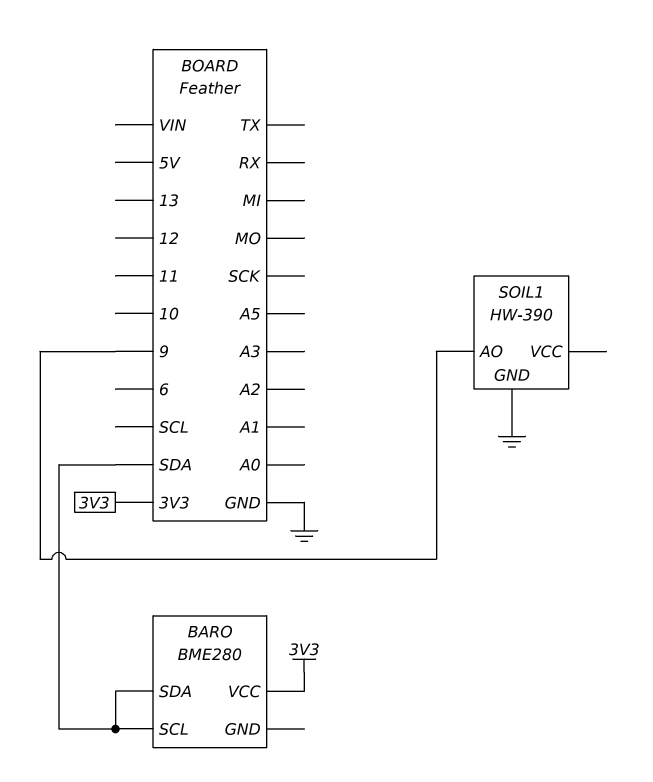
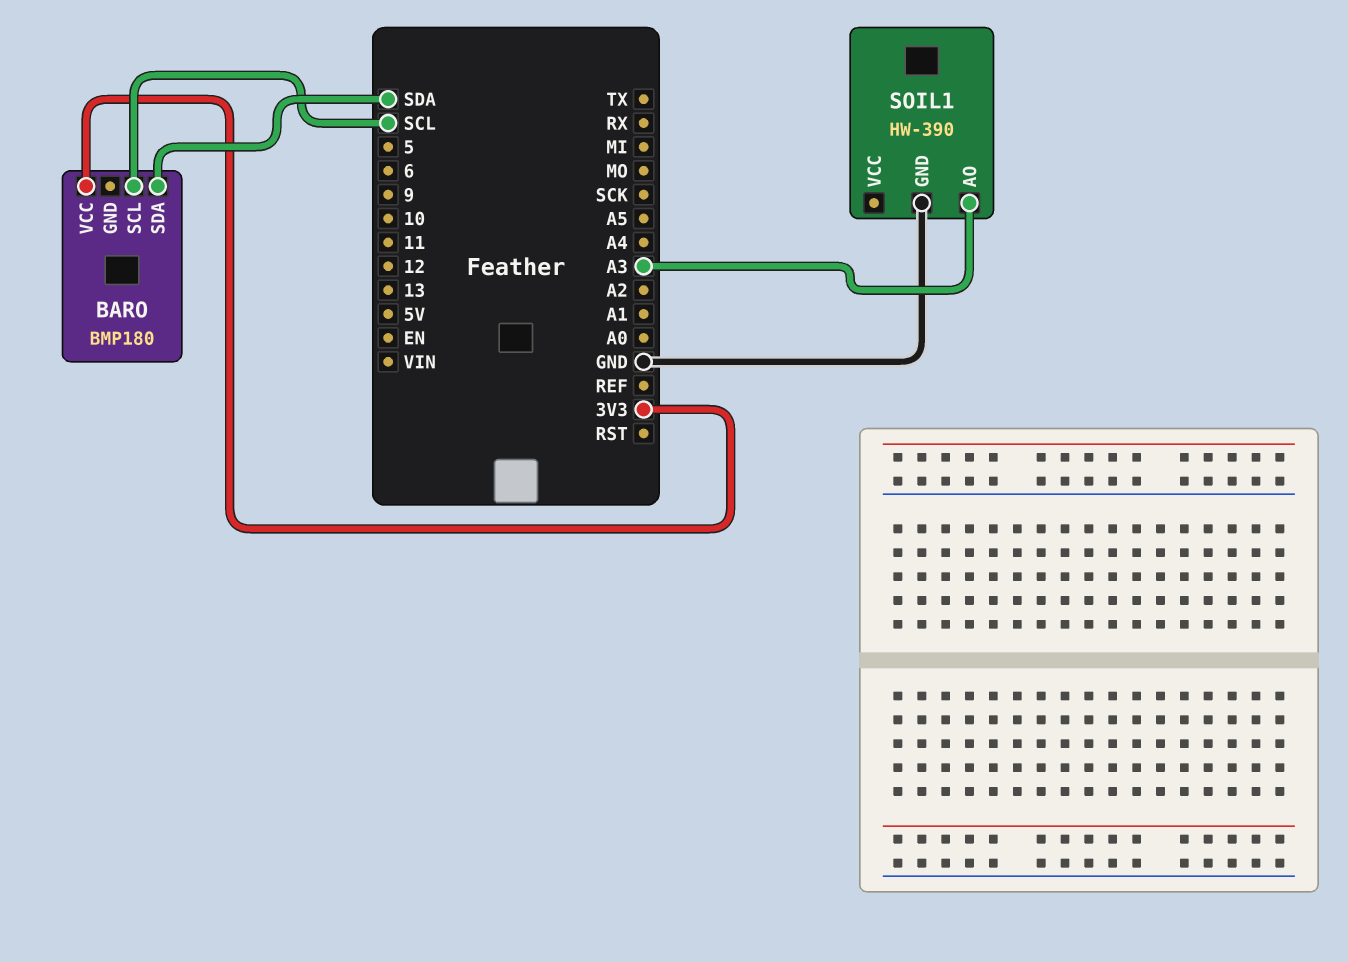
BARO: BME280 -> BMP180
BARO pin SCL: SDA -> SCL
SOIL1 pin AO: 9 -> A3

